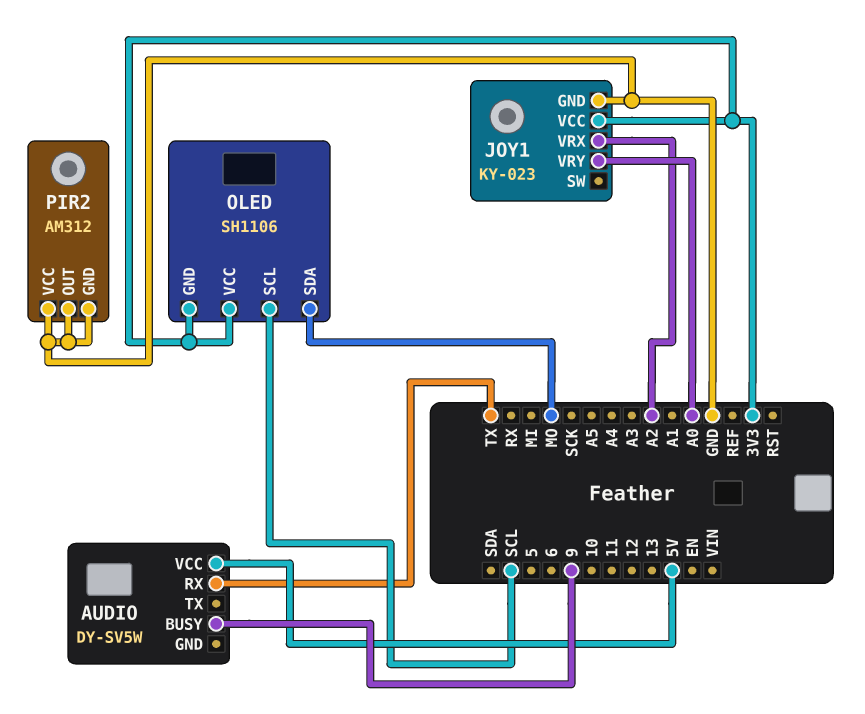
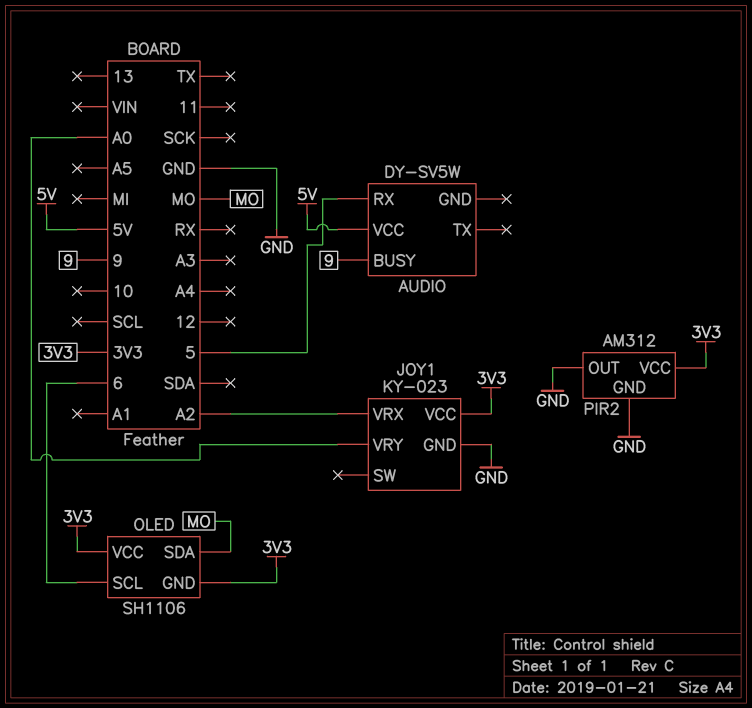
AUDIO pin RX: TX -> 5
OLED pin SCL: SCL -> 6
PIR2 pin VCC: GND -> 3V3

